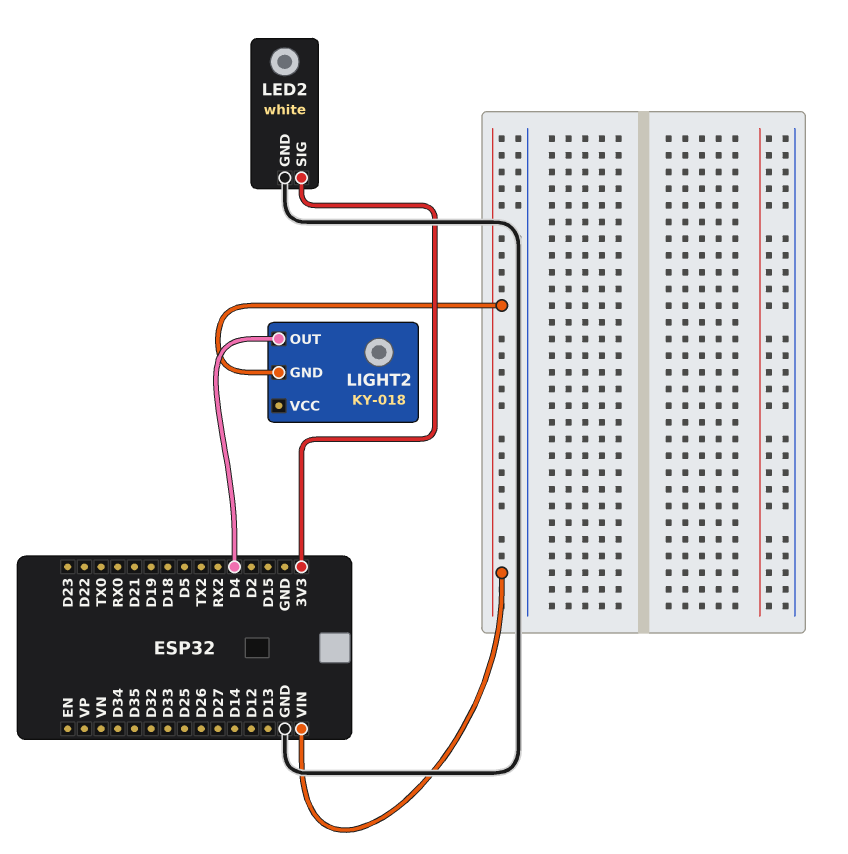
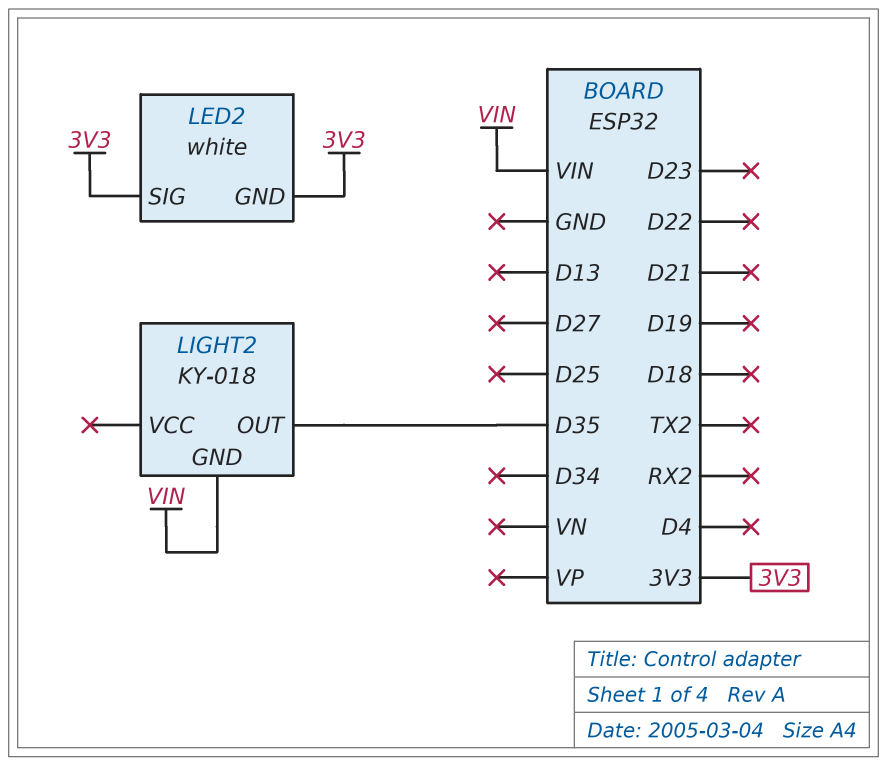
LED2 pin GND: GND -> 3V3
LIGHT2 pin OUT: D4 -> D35

